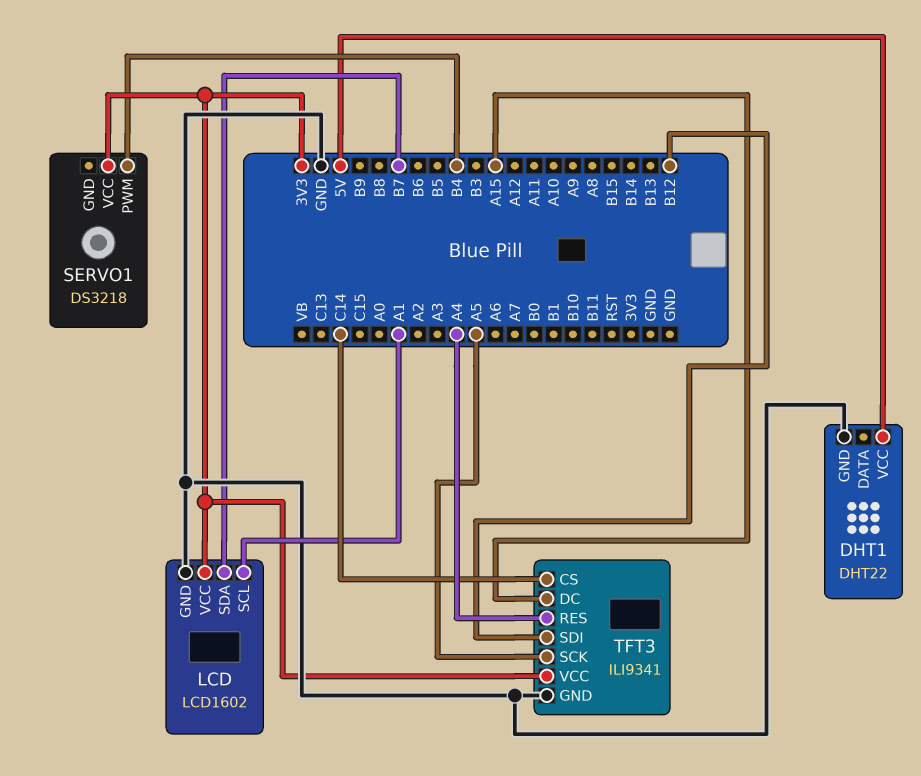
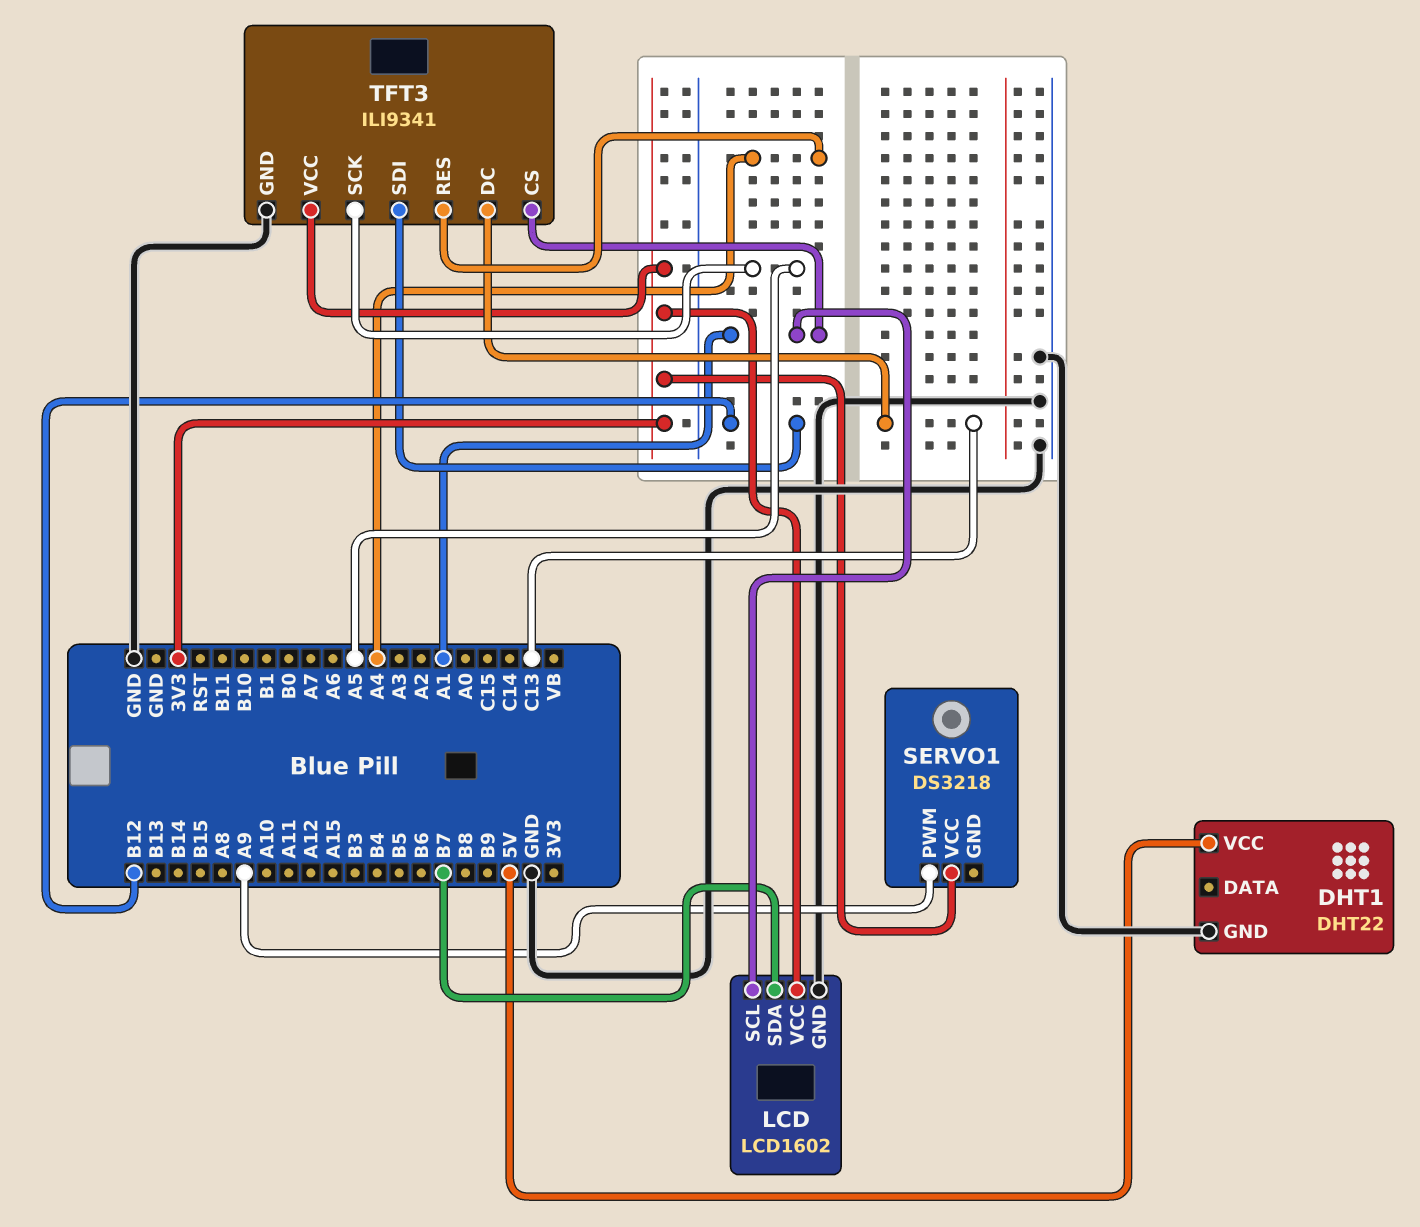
SERVO1 pin PWM: B4 -> A9
TFT3 pin CS: C14 -> A1
TFT3 pin DC: A15 -> C13

